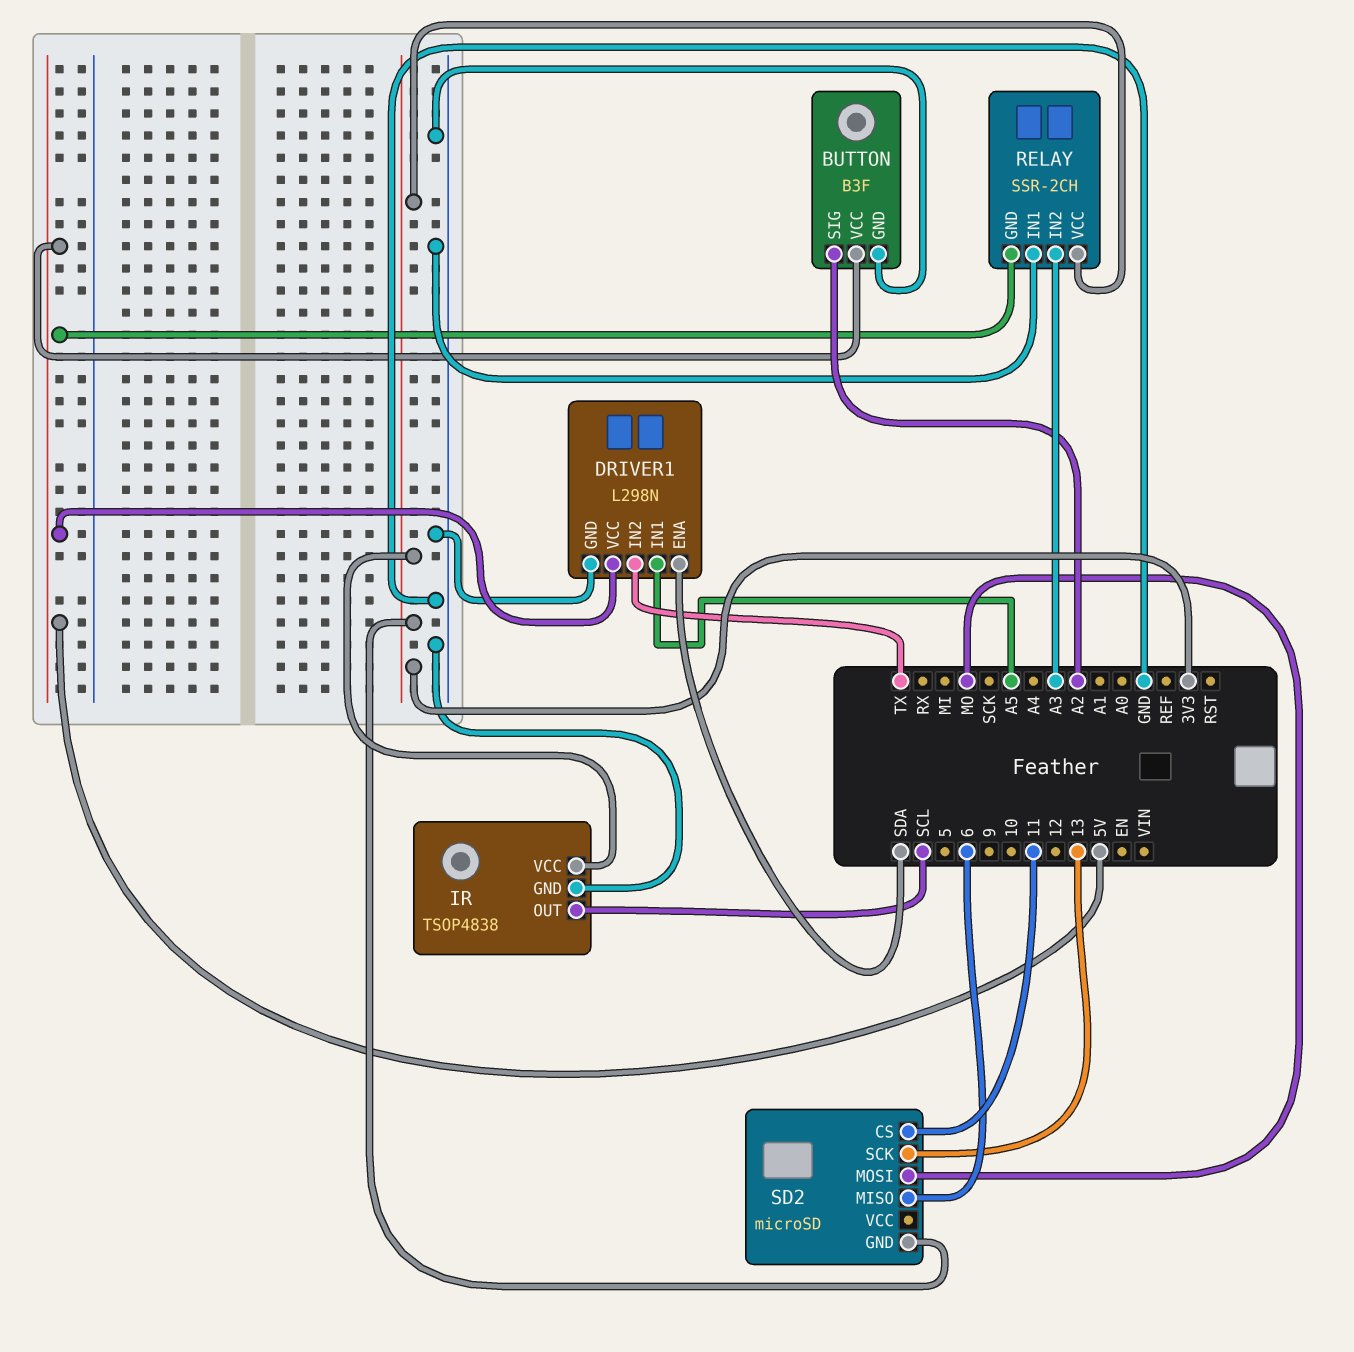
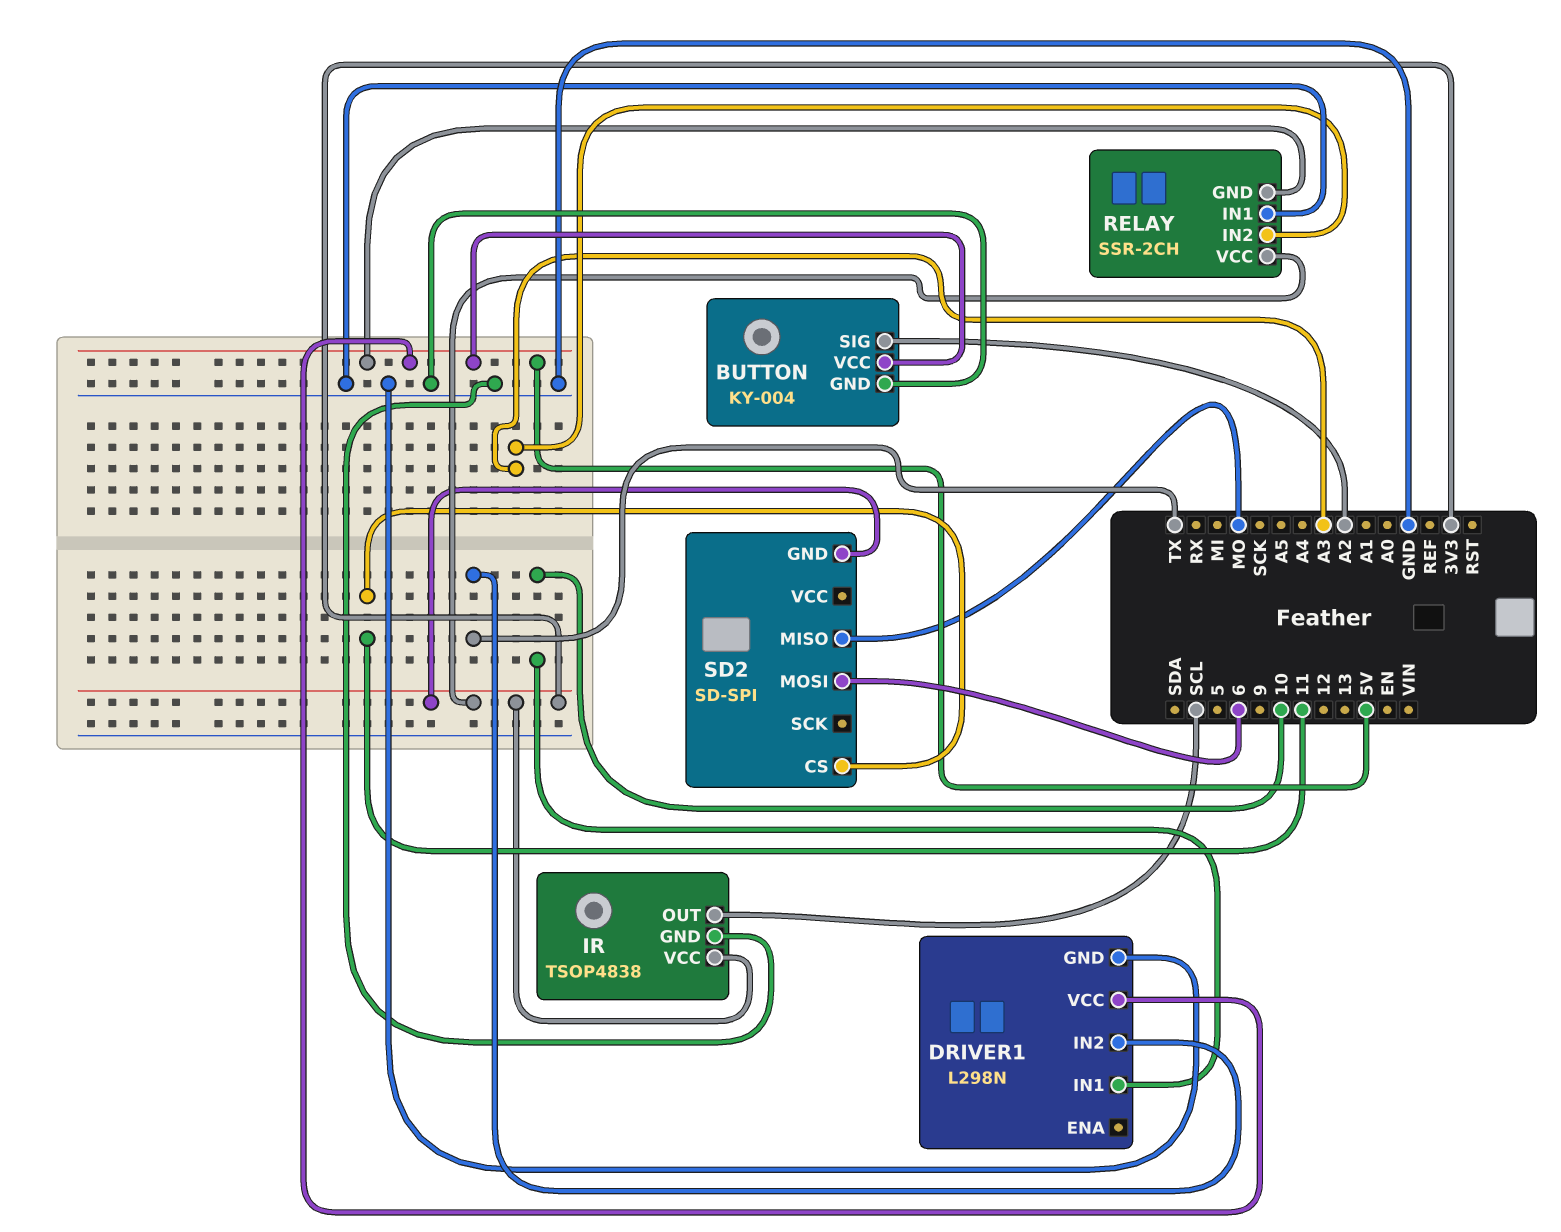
BUTTON: B3F -> KY-004
DRIVER1 pin ENA: SDA -> none
DRIVER1 pin IN1: A5 -> 10
SD2: microSD -> SD-SPI
SD2 pin MISO: 6 -> MO
SD2 pin MOSI: MO -> 6
SD2 pin SCK: 13 -> none

